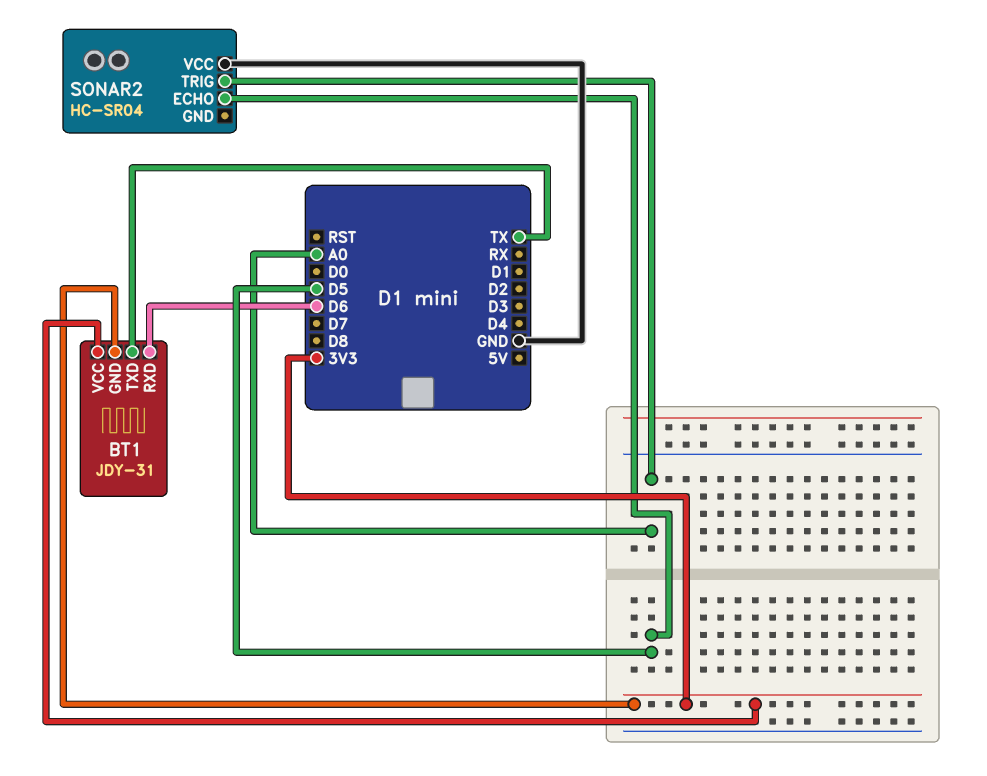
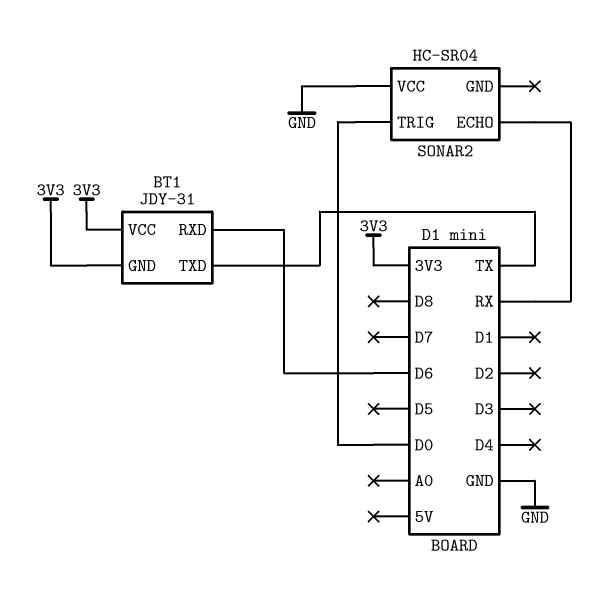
SONAR2 pin ECHO: D5 -> RX
SONAR2 pin TRIG: A0 -> D0

